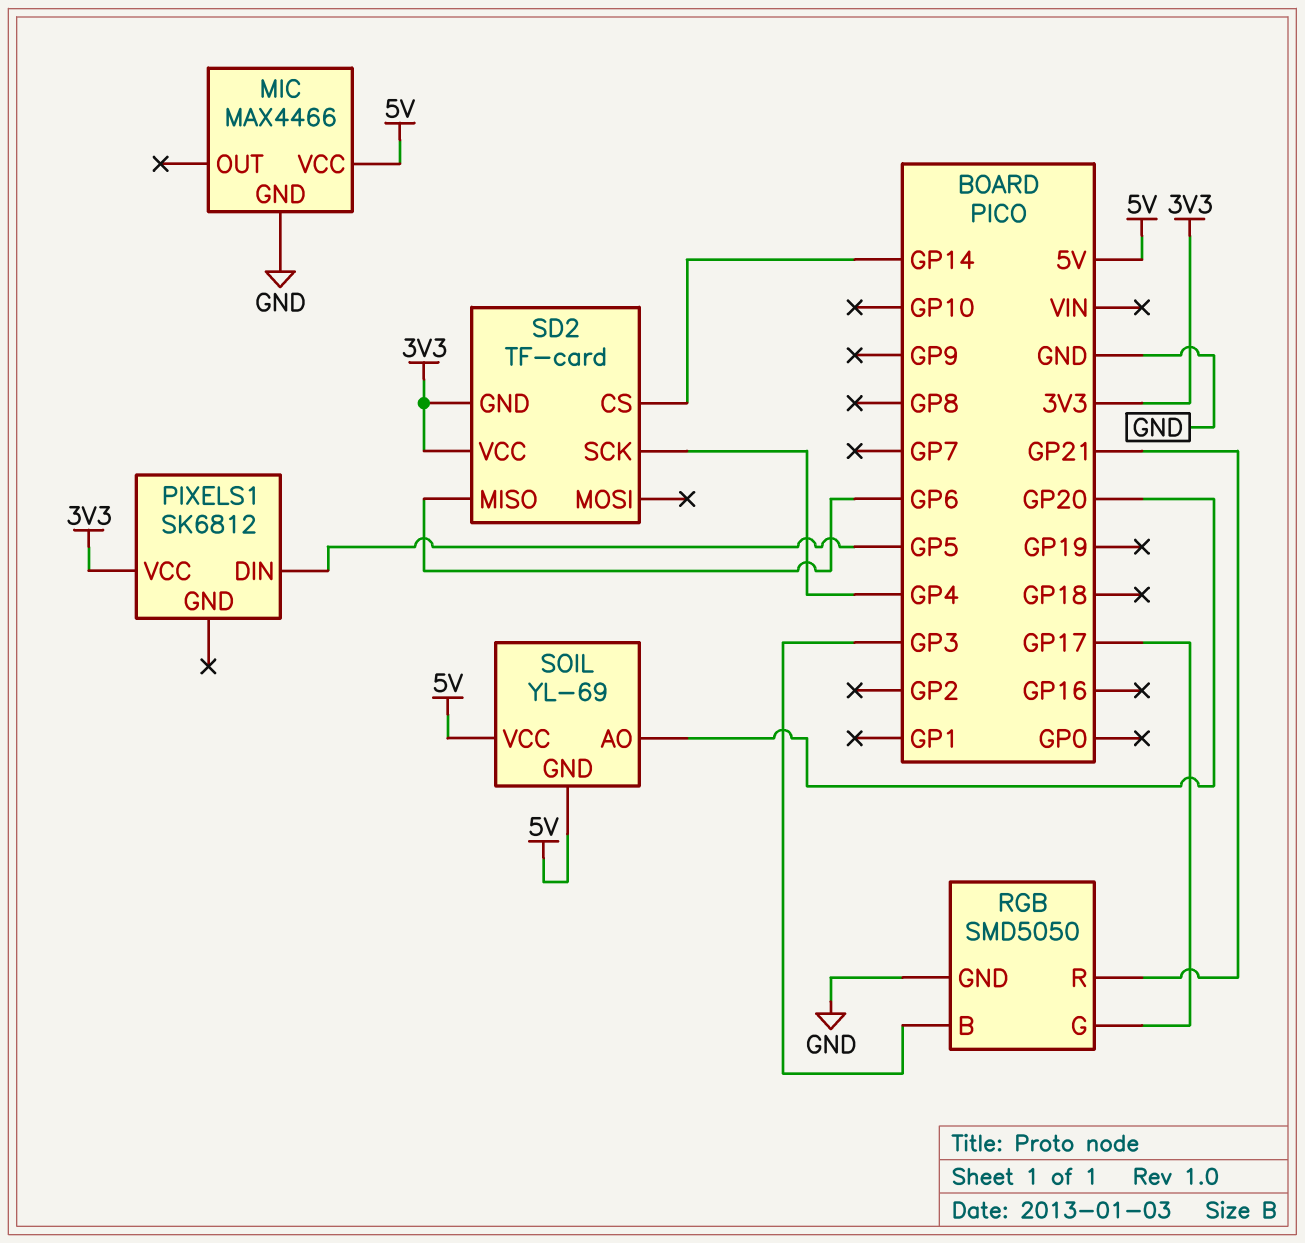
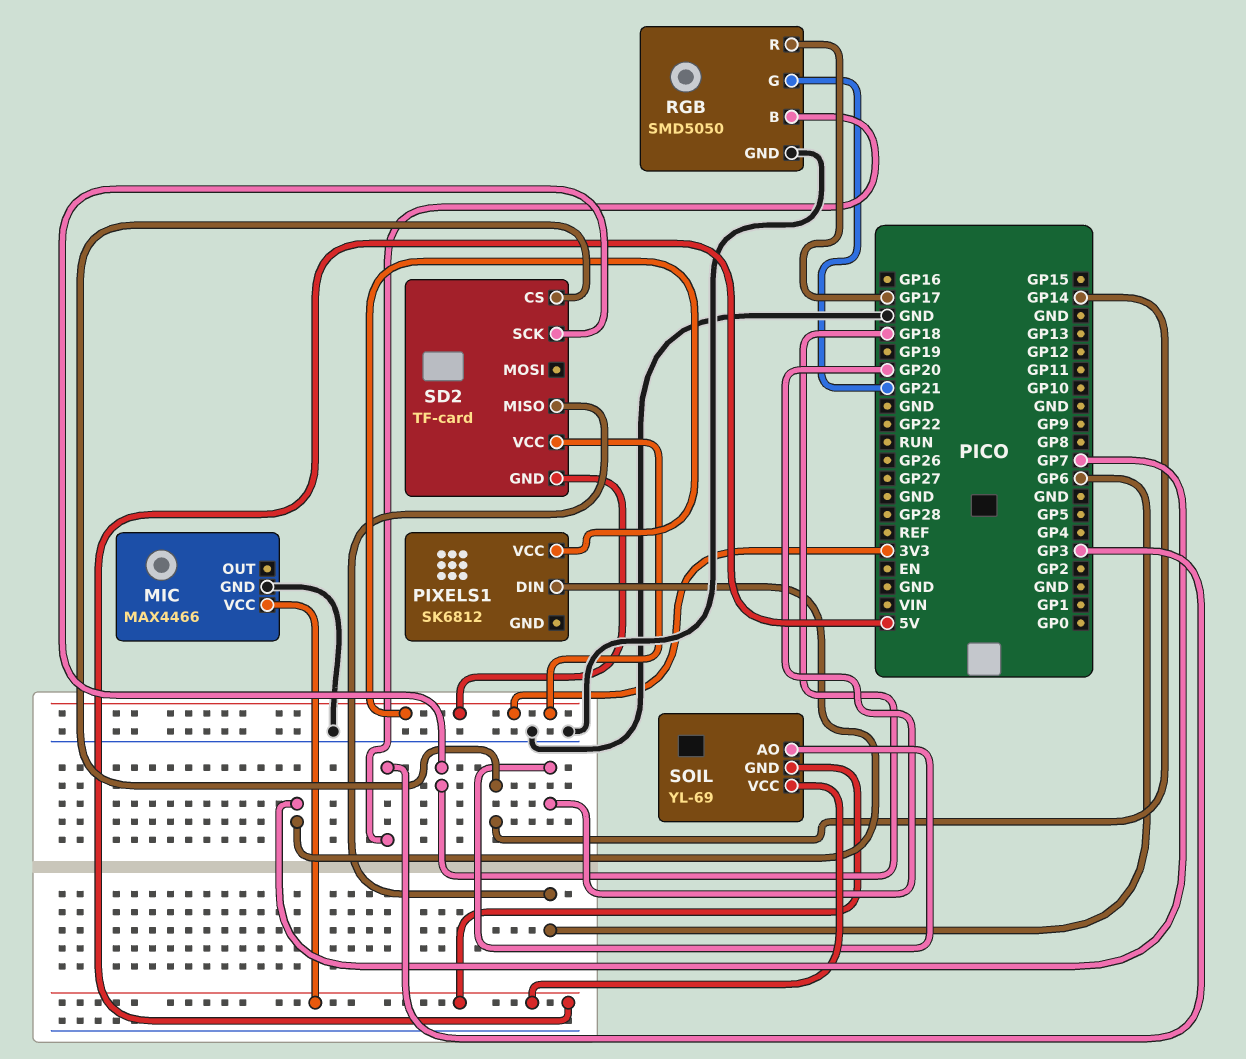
PIXELS1 pin DIN: GP5 -> GP7
RGB pin G: GP17 -> GP21
RGB pin R: GP21 -> GP17
SD2 pin SCK: GP4 -> GP18

